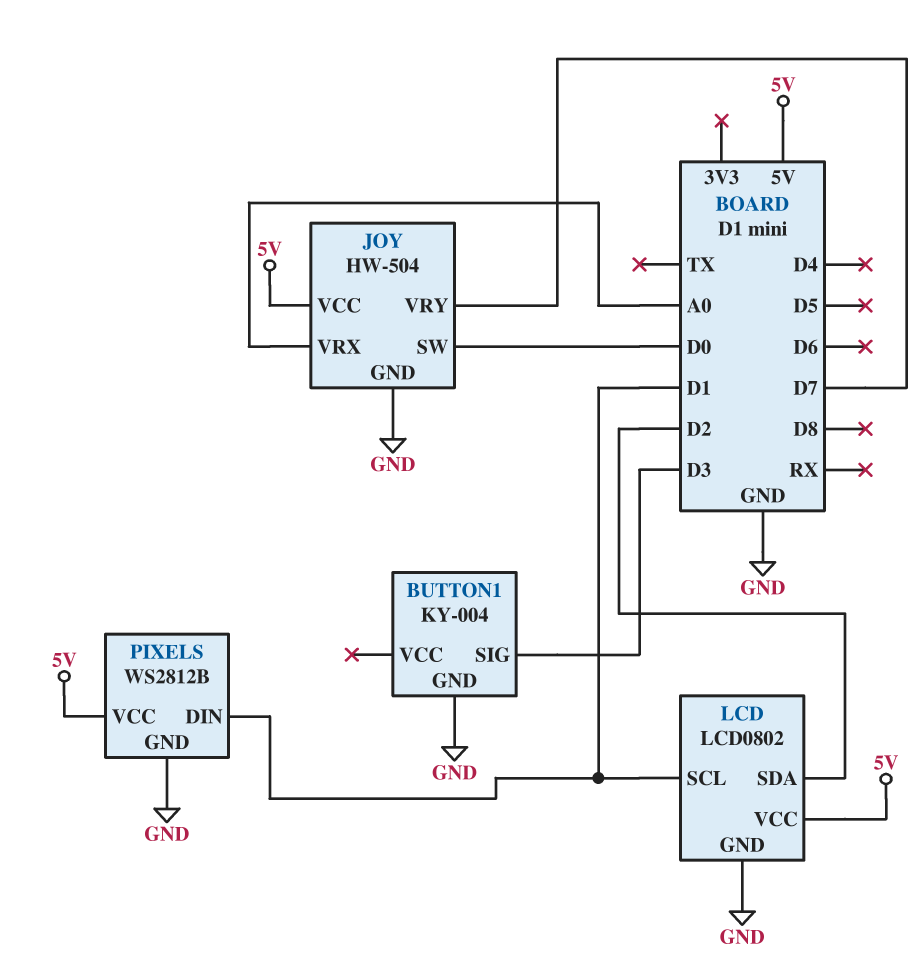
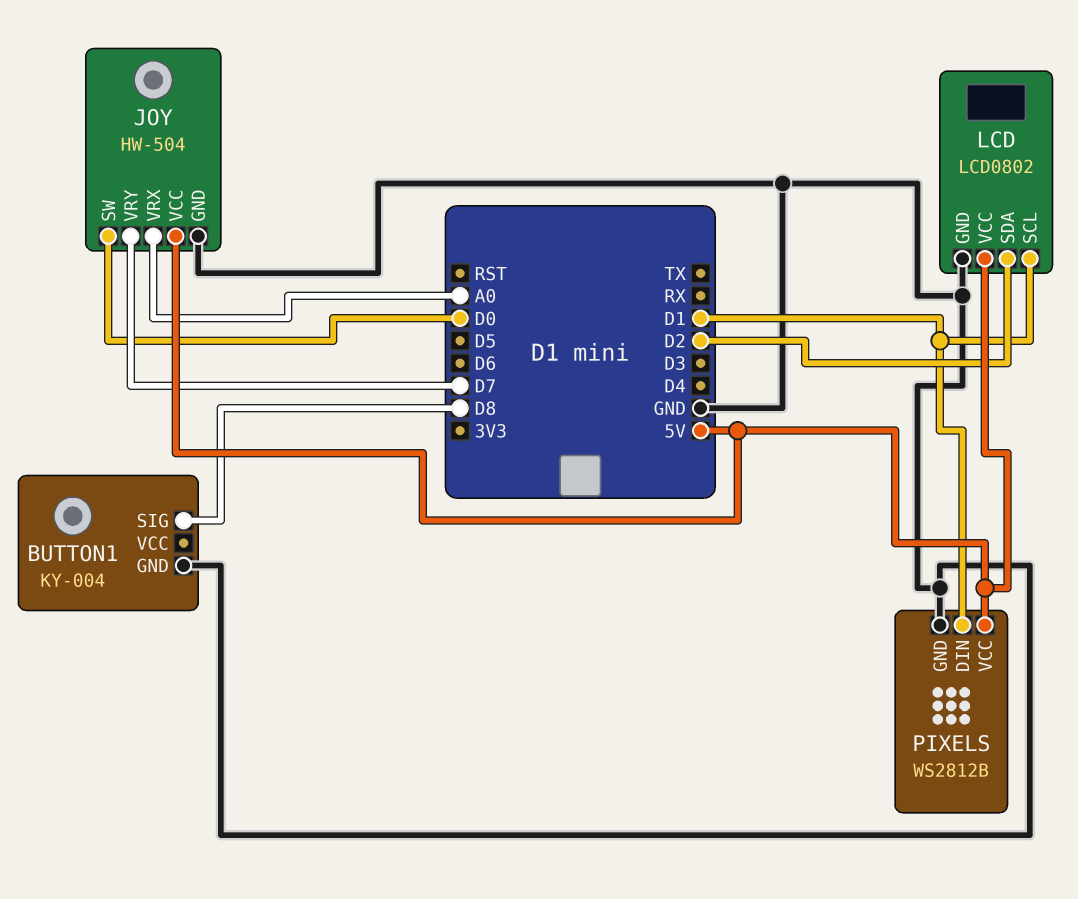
BUTTON1 pin SIG: D3 -> D8

